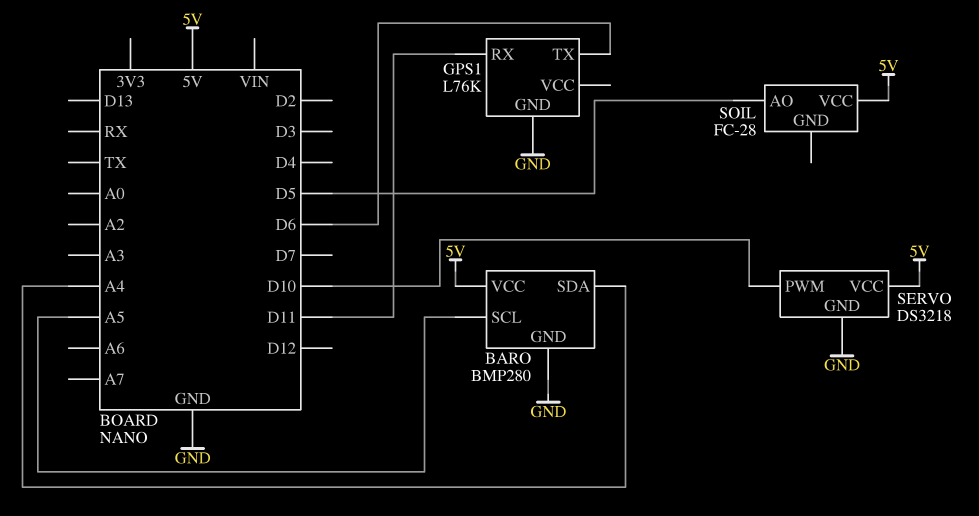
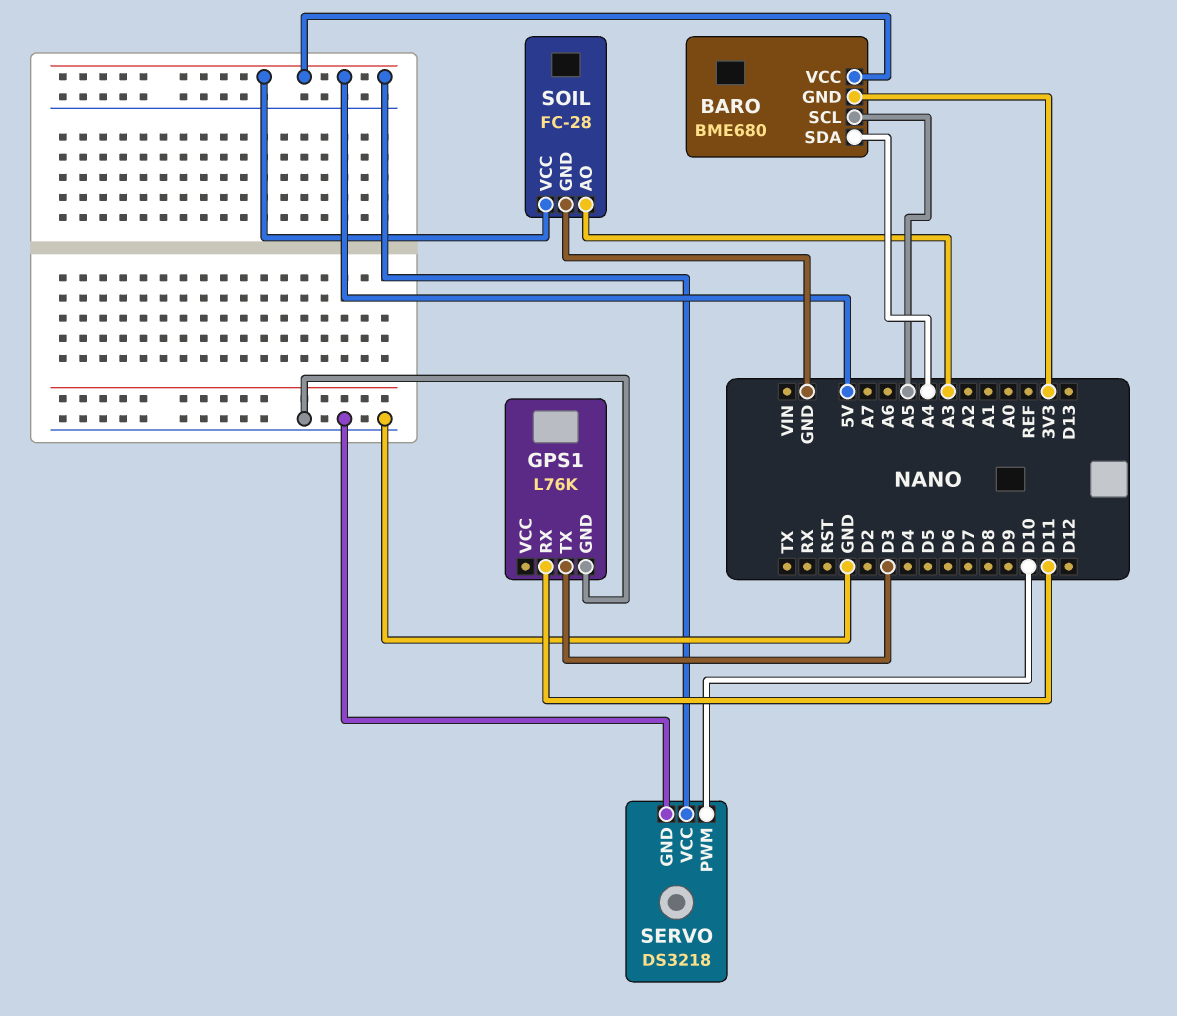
BARO: BMP280 -> BME680
BARO pin GND: GND -> 3V3
GPS1 pin TX: D6 -> D3
SOIL pin AO: D5 -> A3
SOIL pin GND: none -> GND

